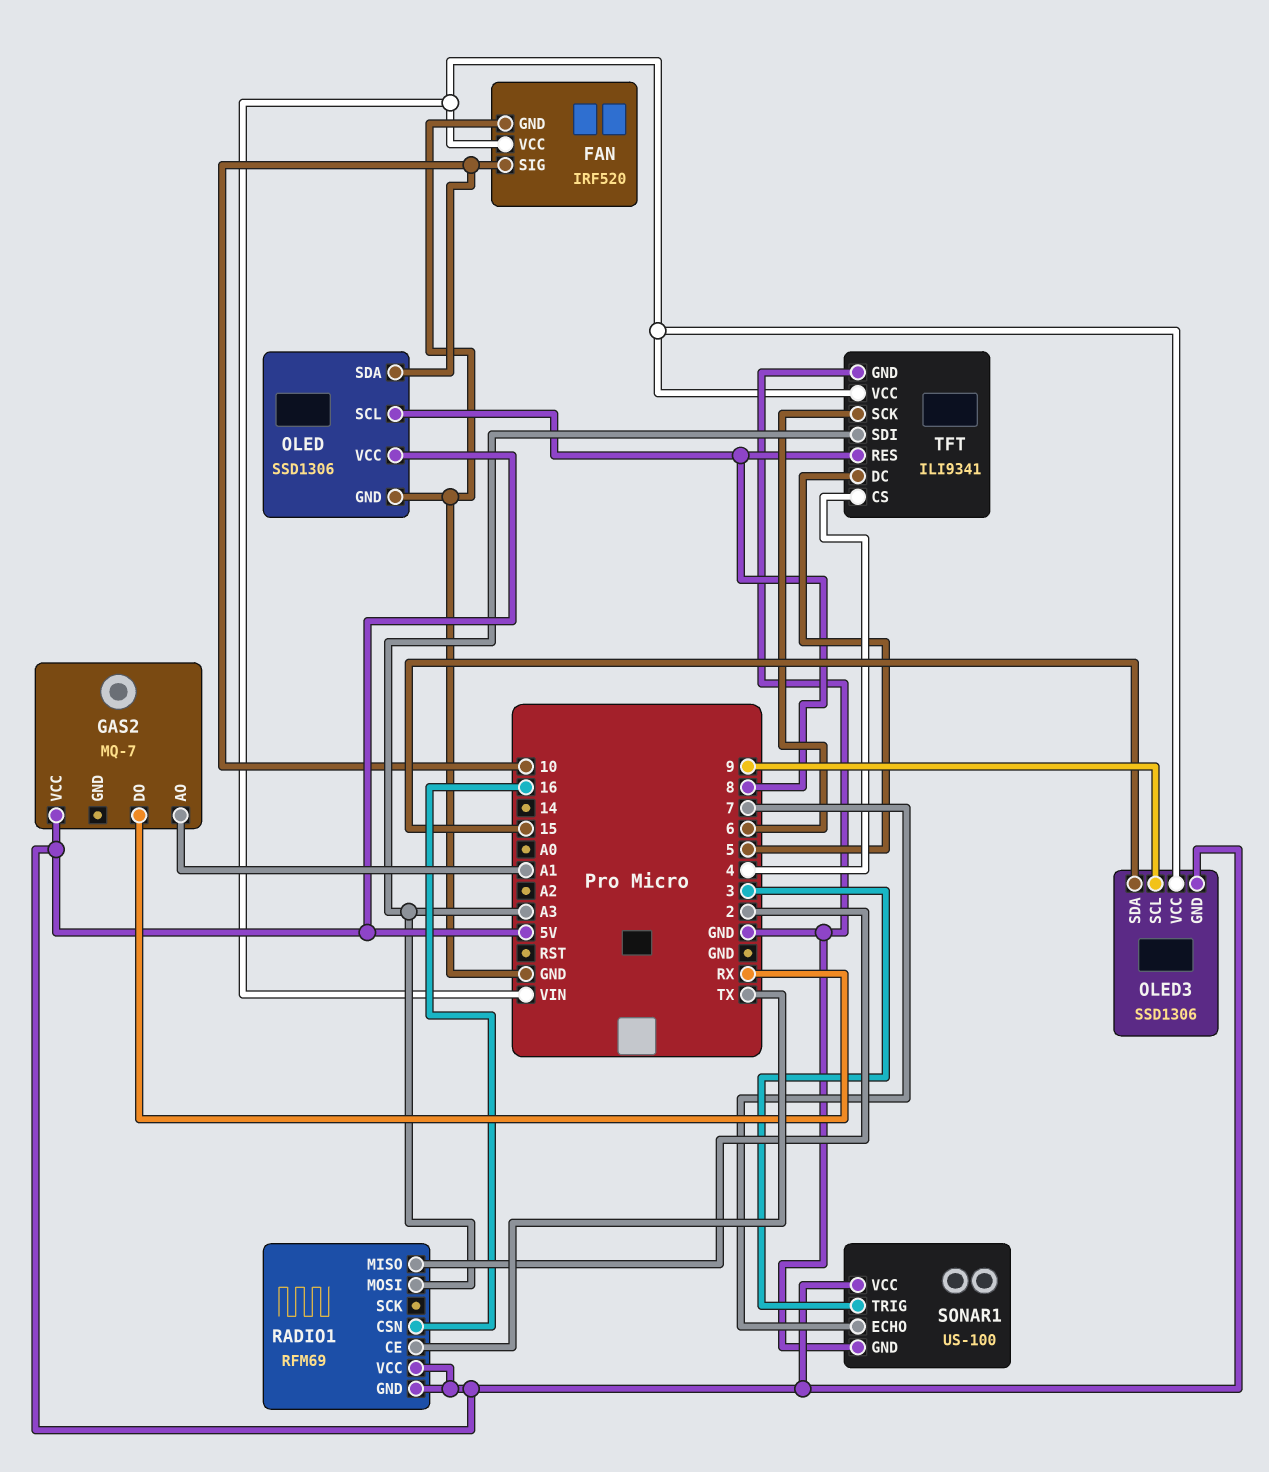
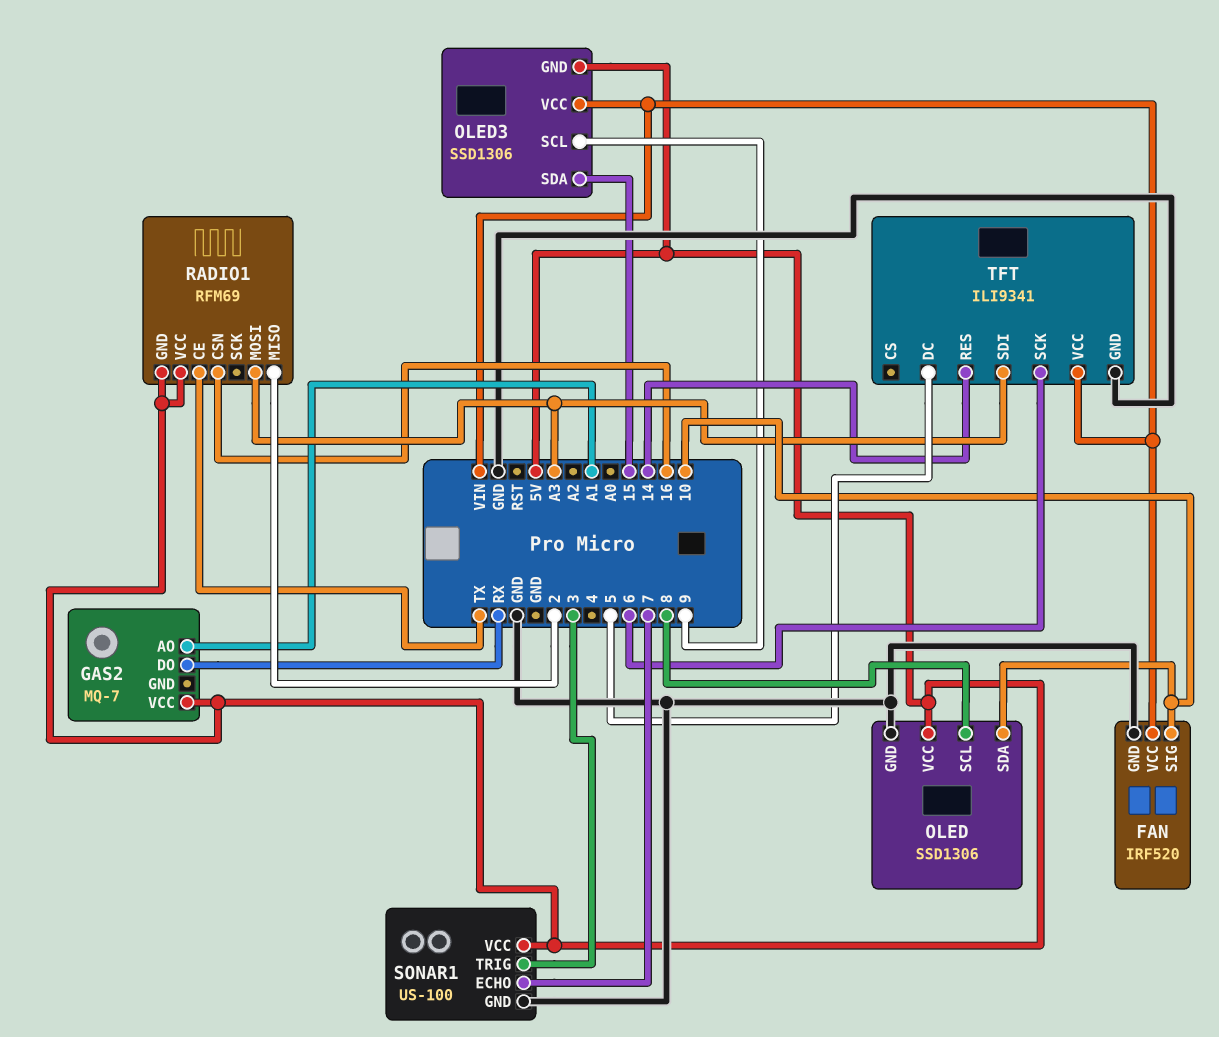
TFT pin CS: 4 -> none
TFT pin RES: 8 -> 14

